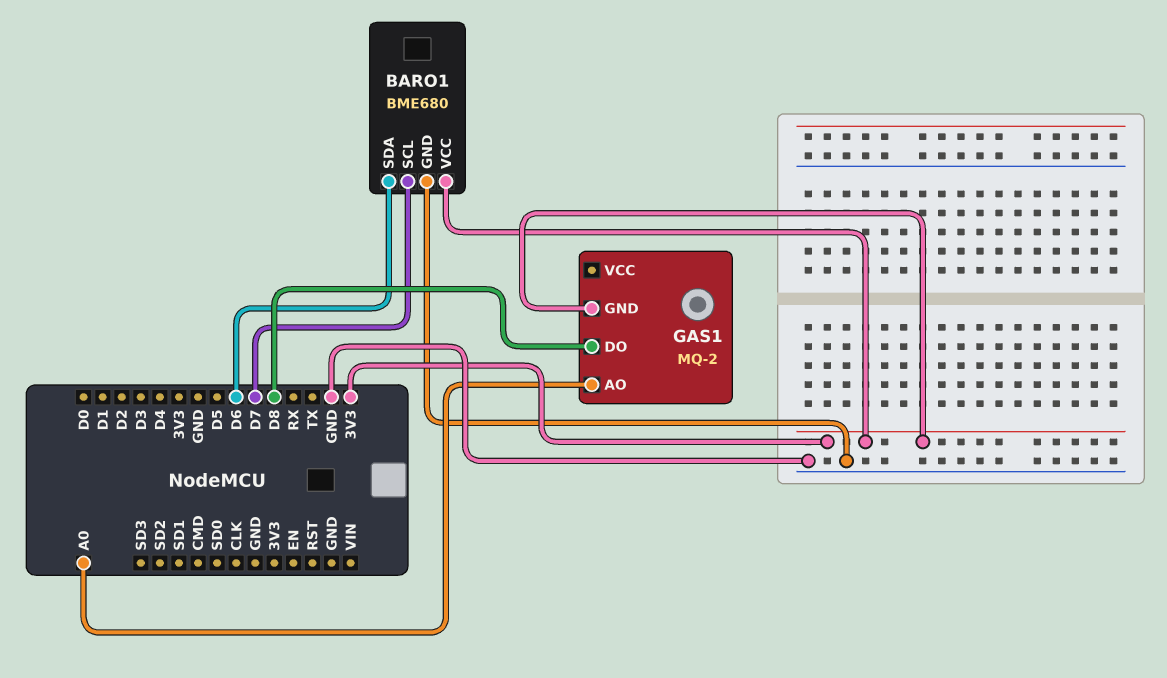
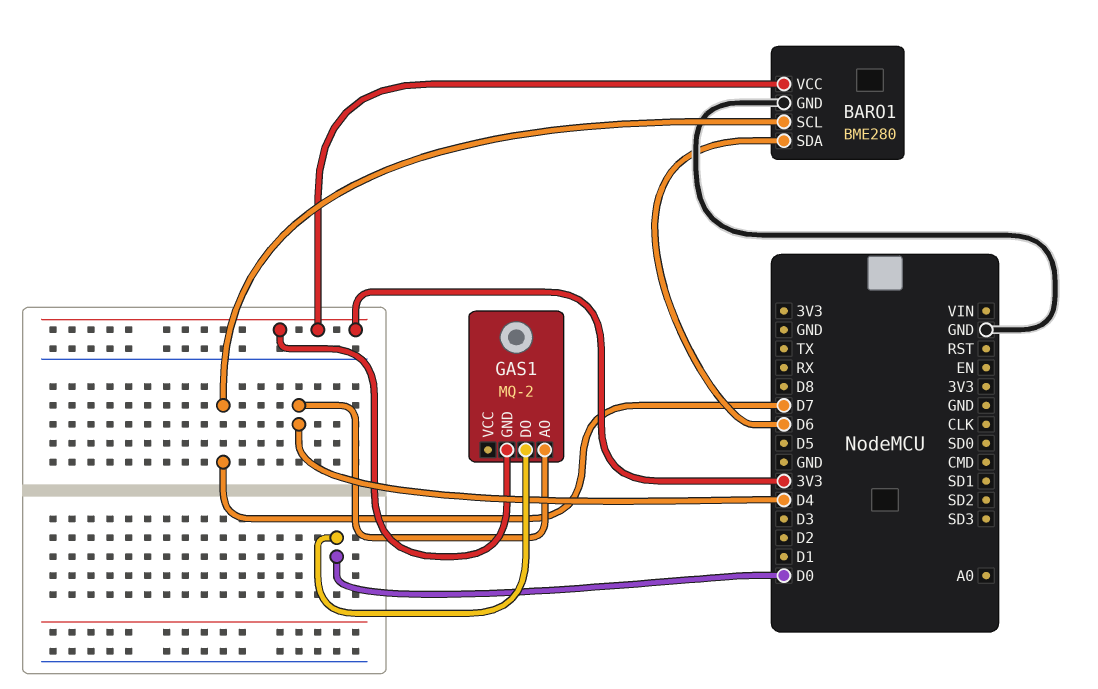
BARO1: BME680 -> BME280
GAS1 pin AO: A0 -> D4
GAS1 pin DO: D8 -> D0

